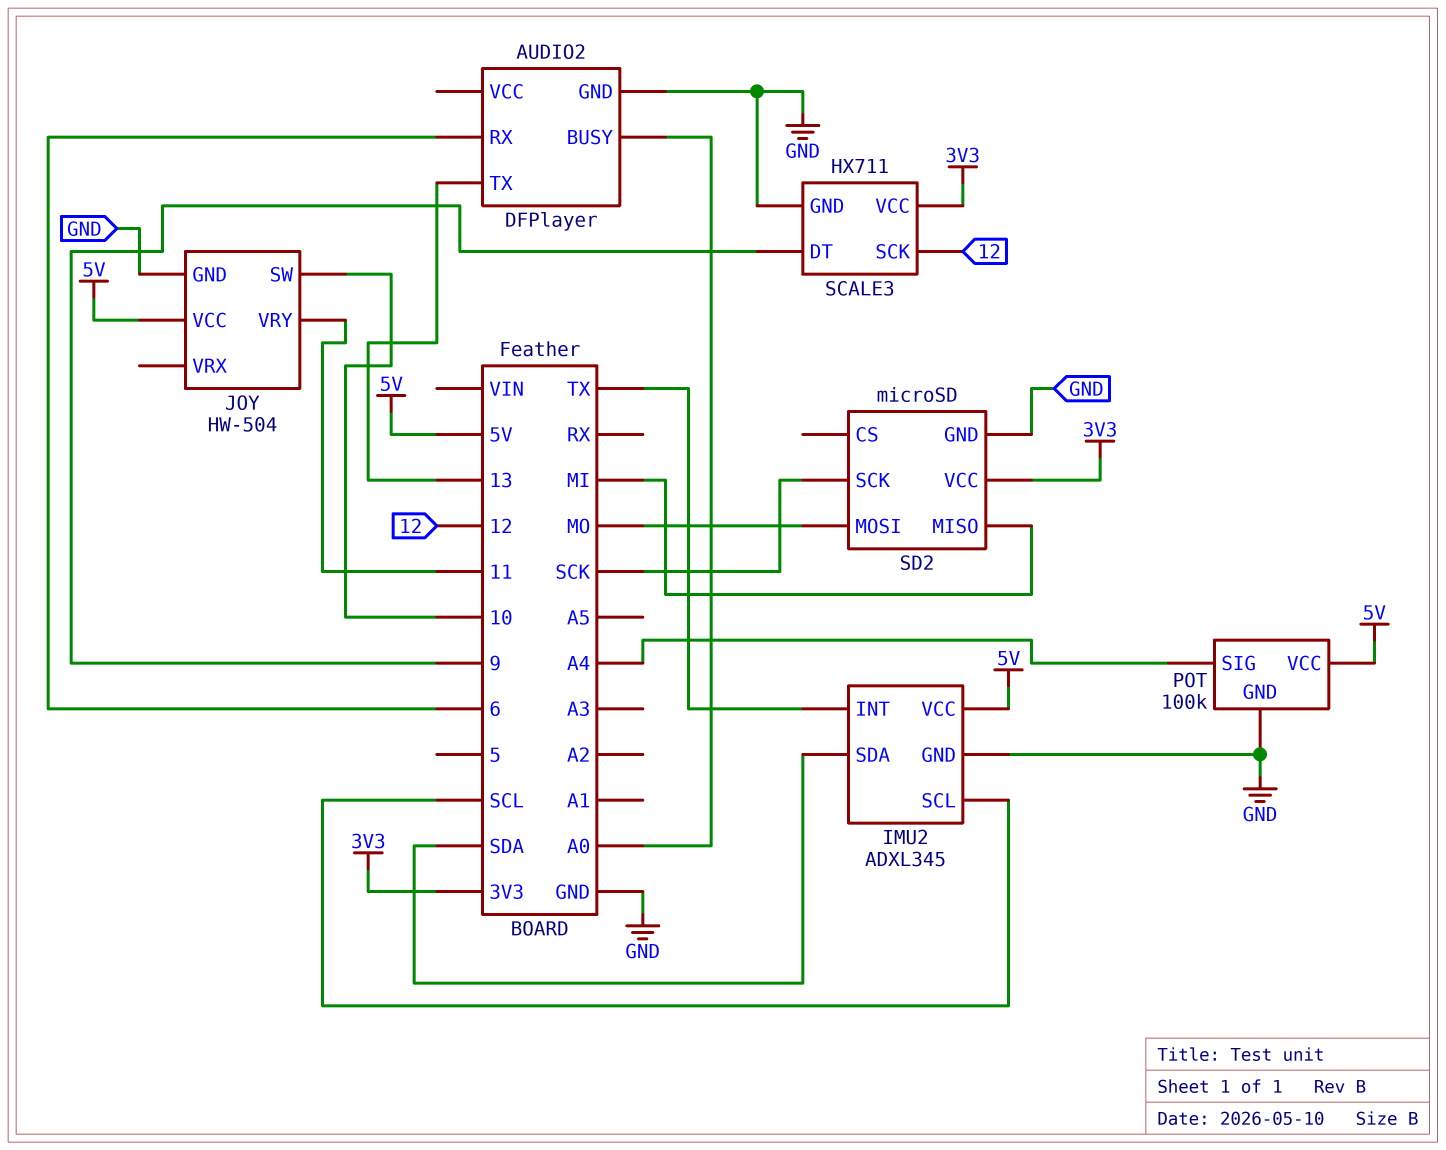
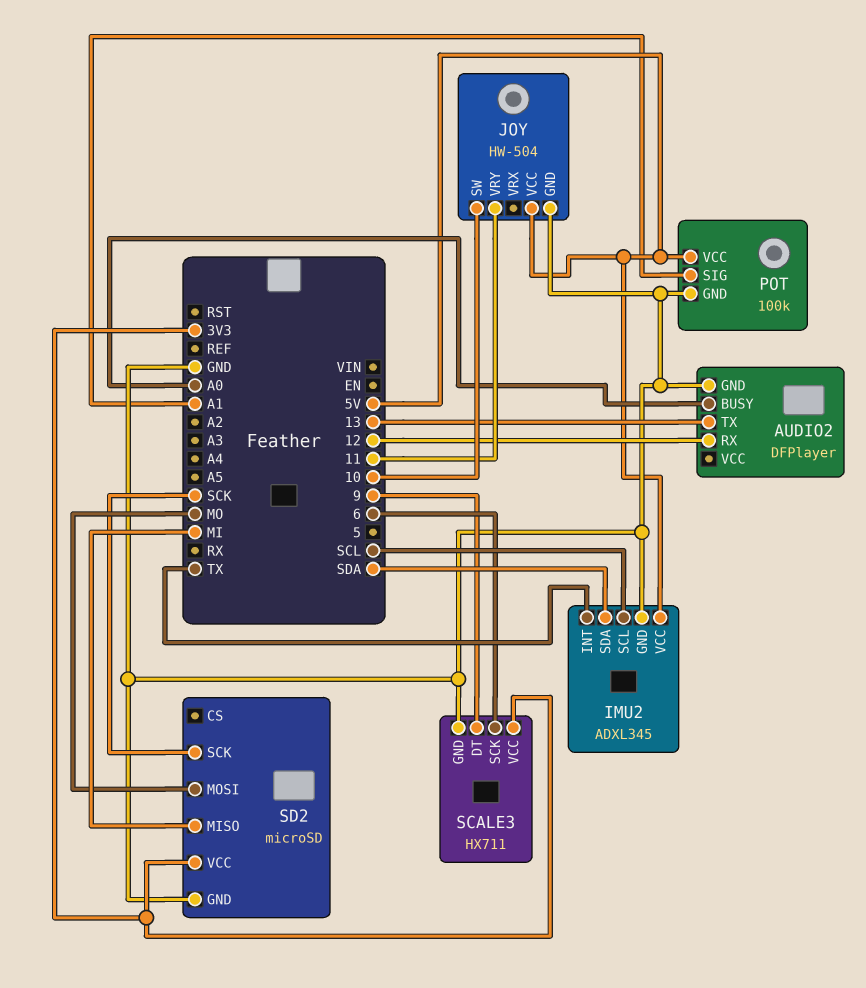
AUDIO2 pin RX: 6 -> 12
POT pin SIG: A4 -> A1
SCALE3 pin SCK: 12 -> 6

